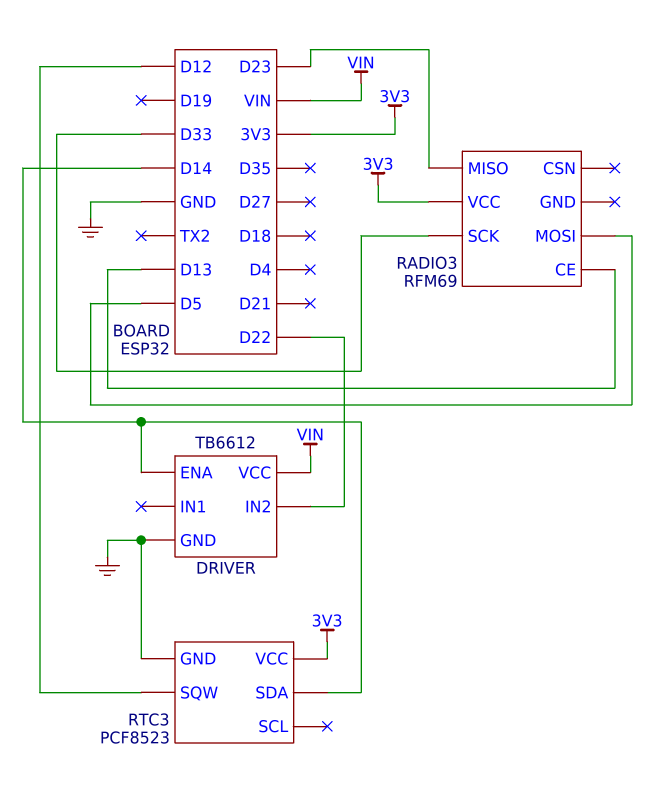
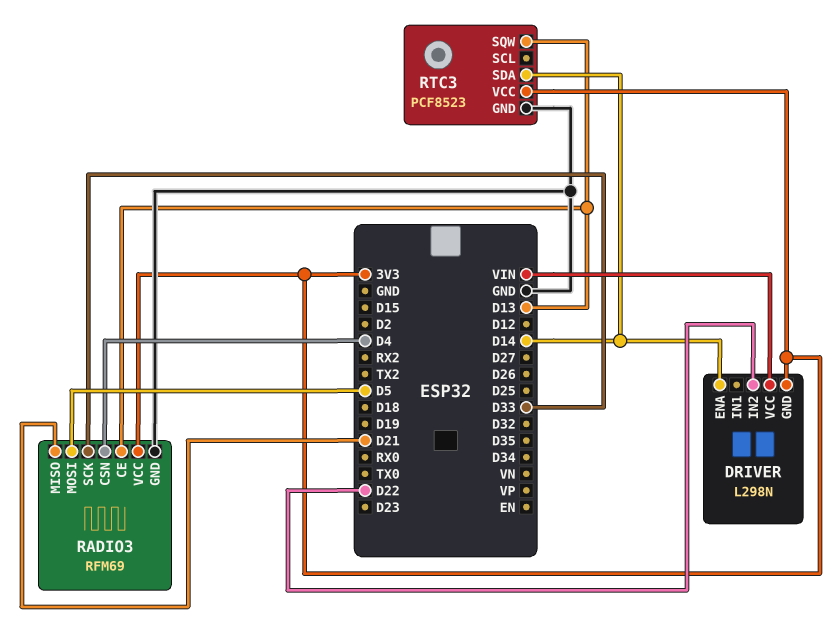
DRIVER: TB6612 -> L298N
DRIVER pin GND: GND -> 3V3
RADIO3 pin CSN: none -> D4
RADIO3 pin GND: none -> GND
RADIO3 pin MISO: D23 -> D21
RTC3 pin SQW: D12 -> D13

